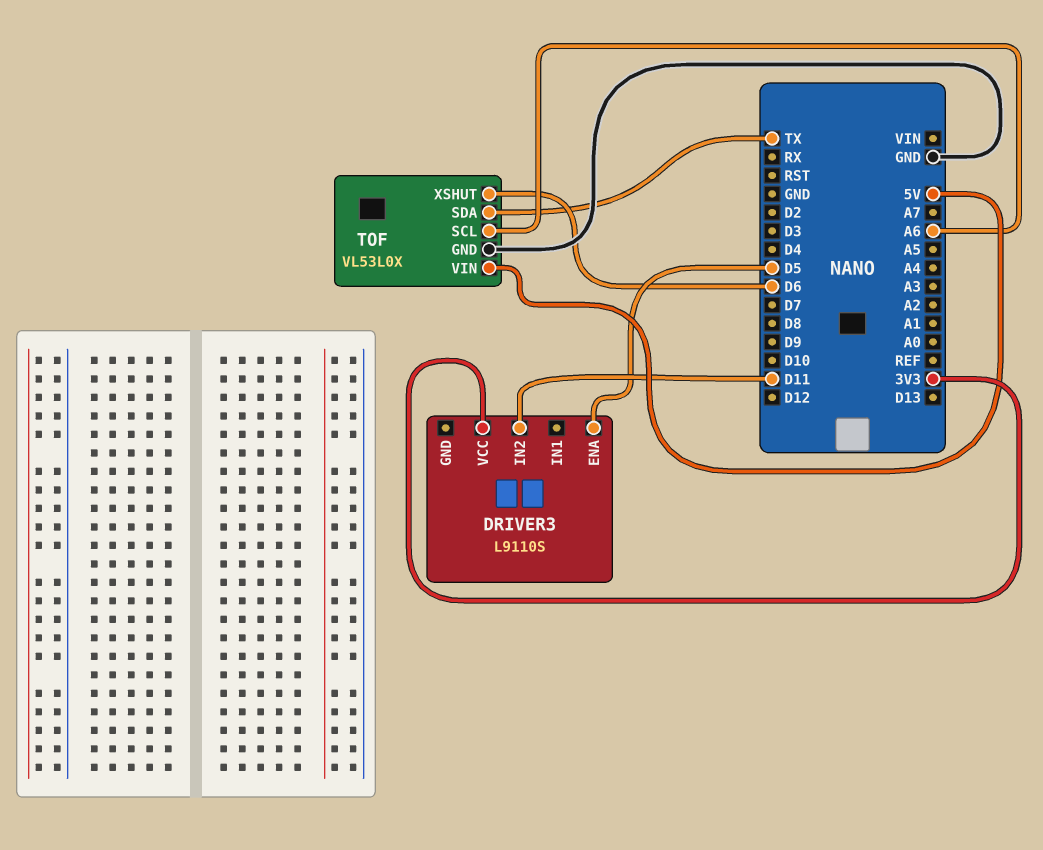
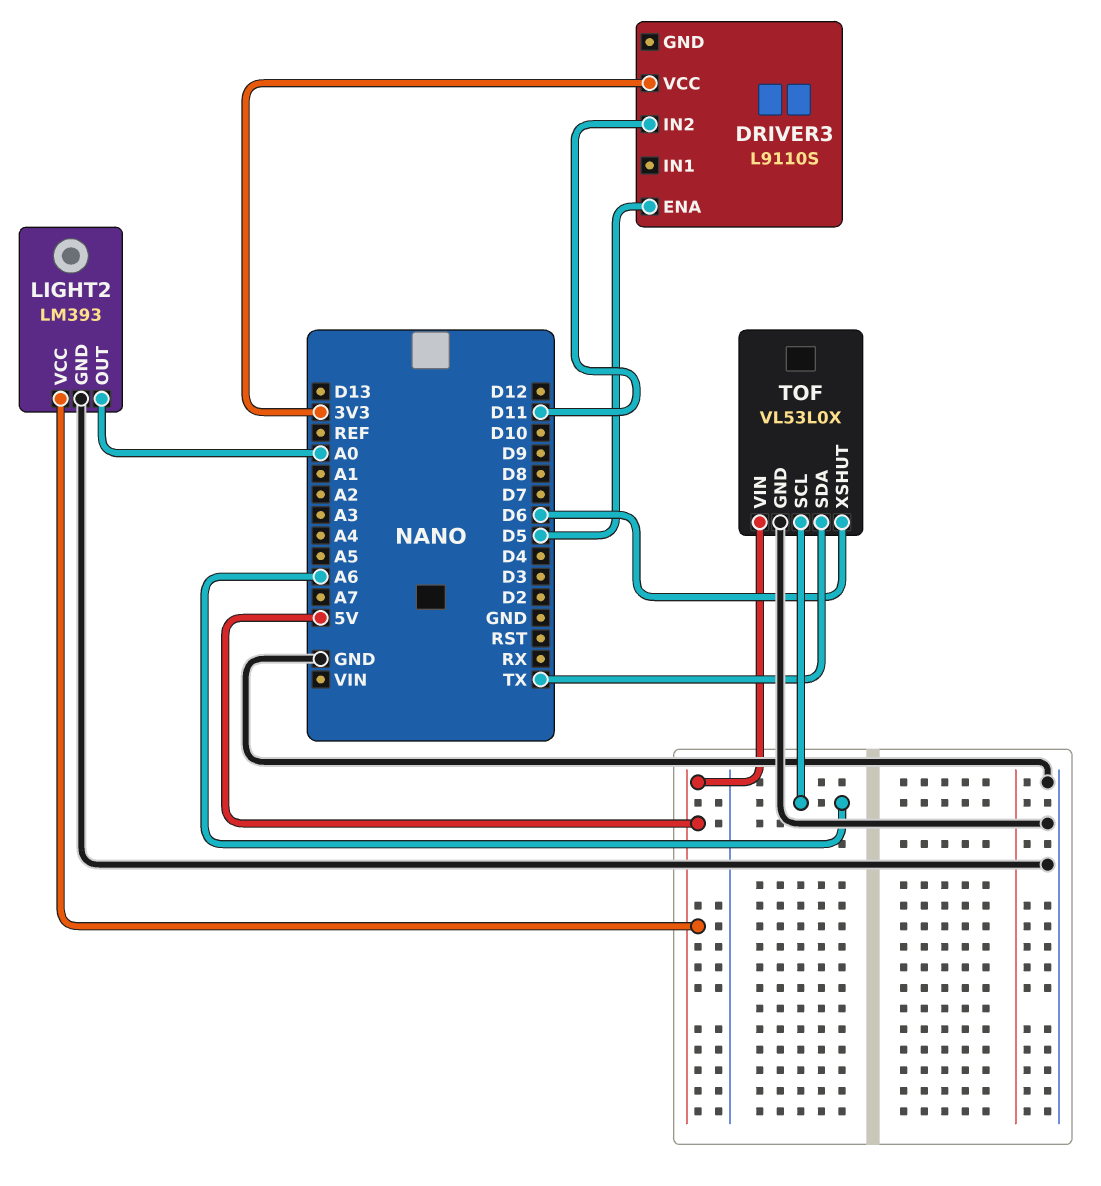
LIGHT2: none -> LM393
LIGHT2 pin GND: none -> GND
LIGHT2 pin OUT: none -> A0
LIGHT2 pin VCC: none -> 5V

